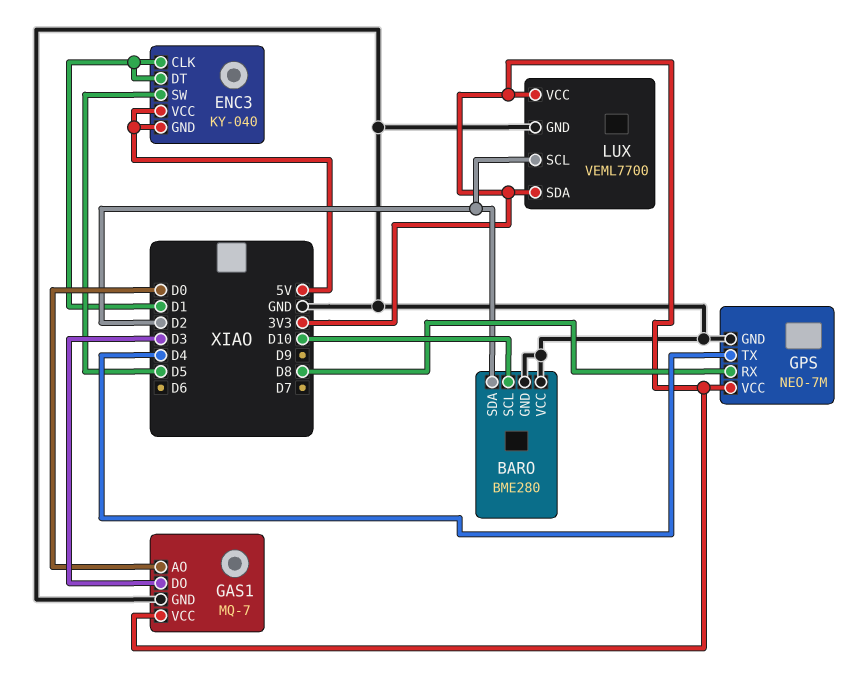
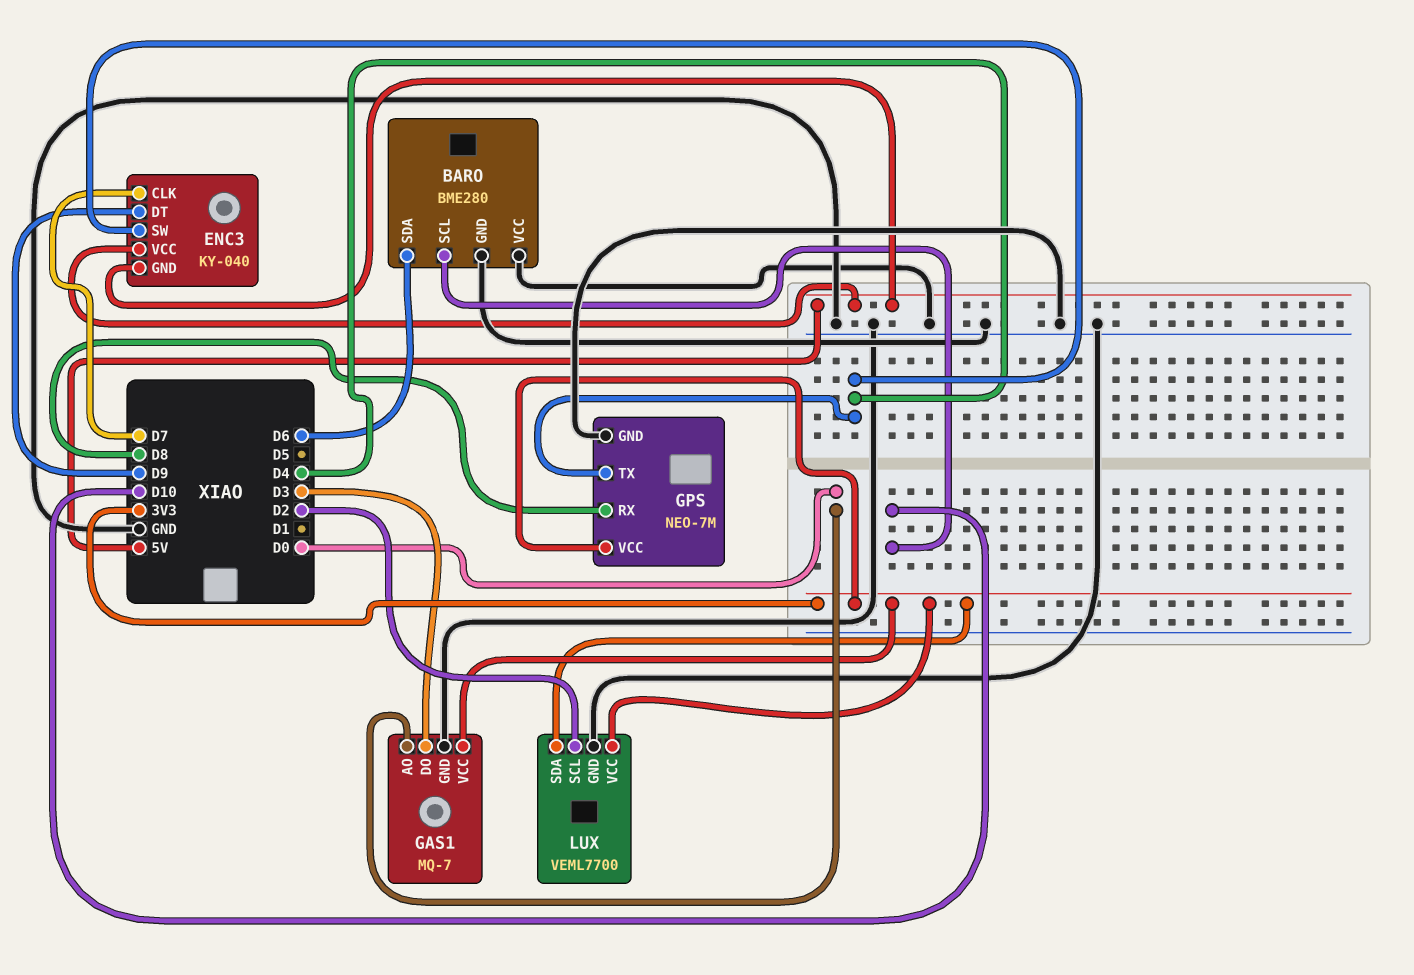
BARO pin SDA: D2 -> D6
ENC3 pin CLK: D1 -> D7
ENC3 pin DT: D1 -> D9
ENC3 pin SW: D5 -> D4

